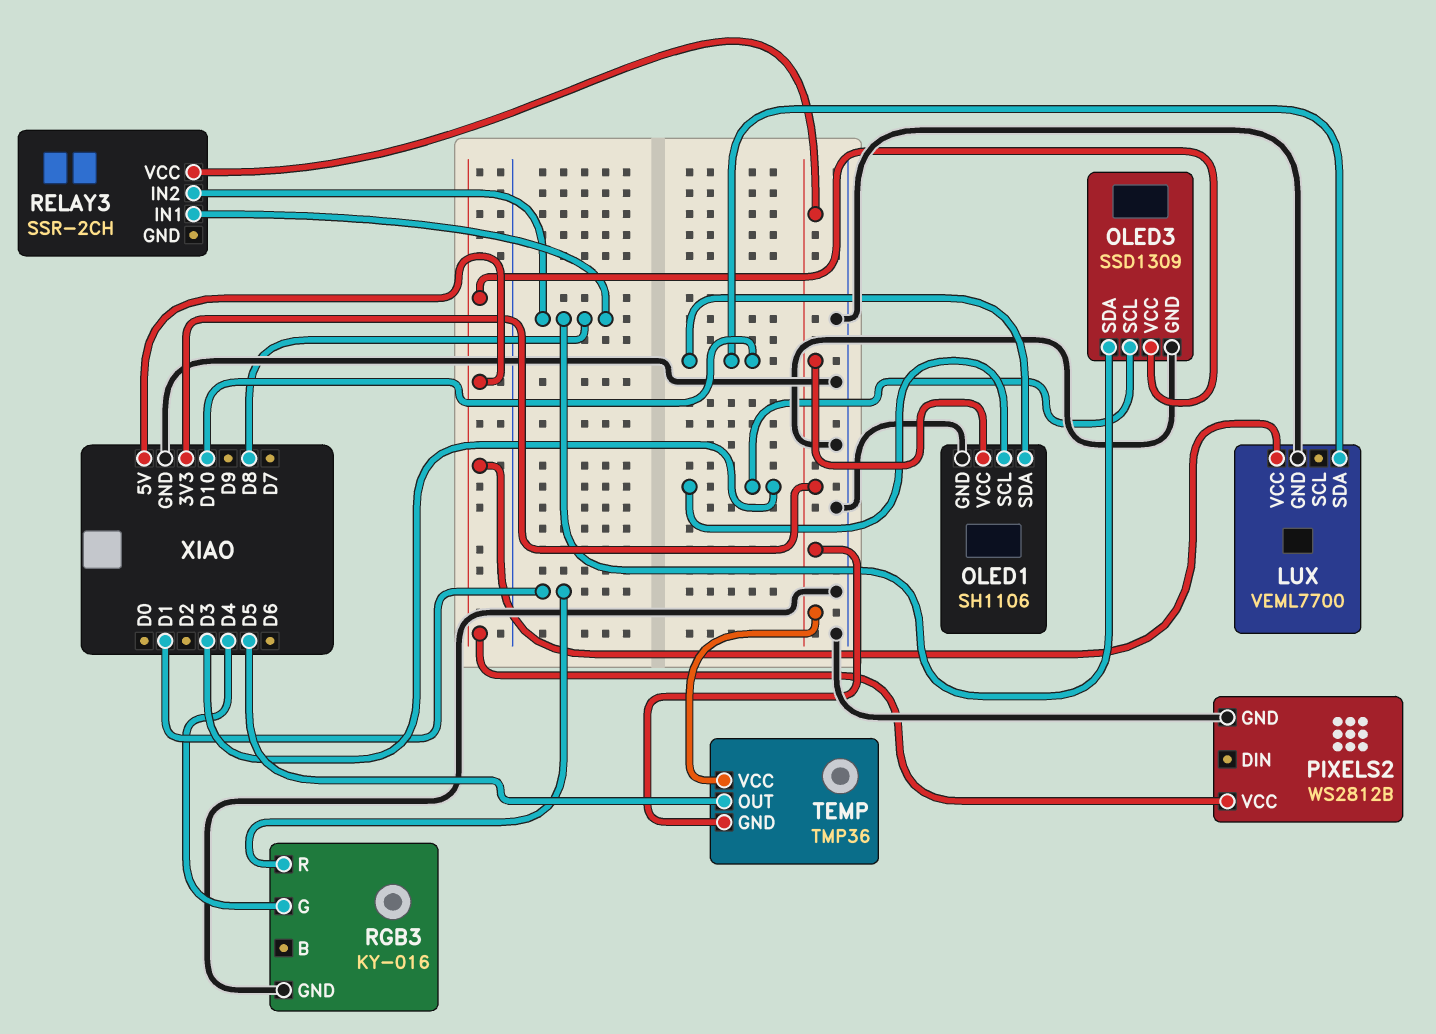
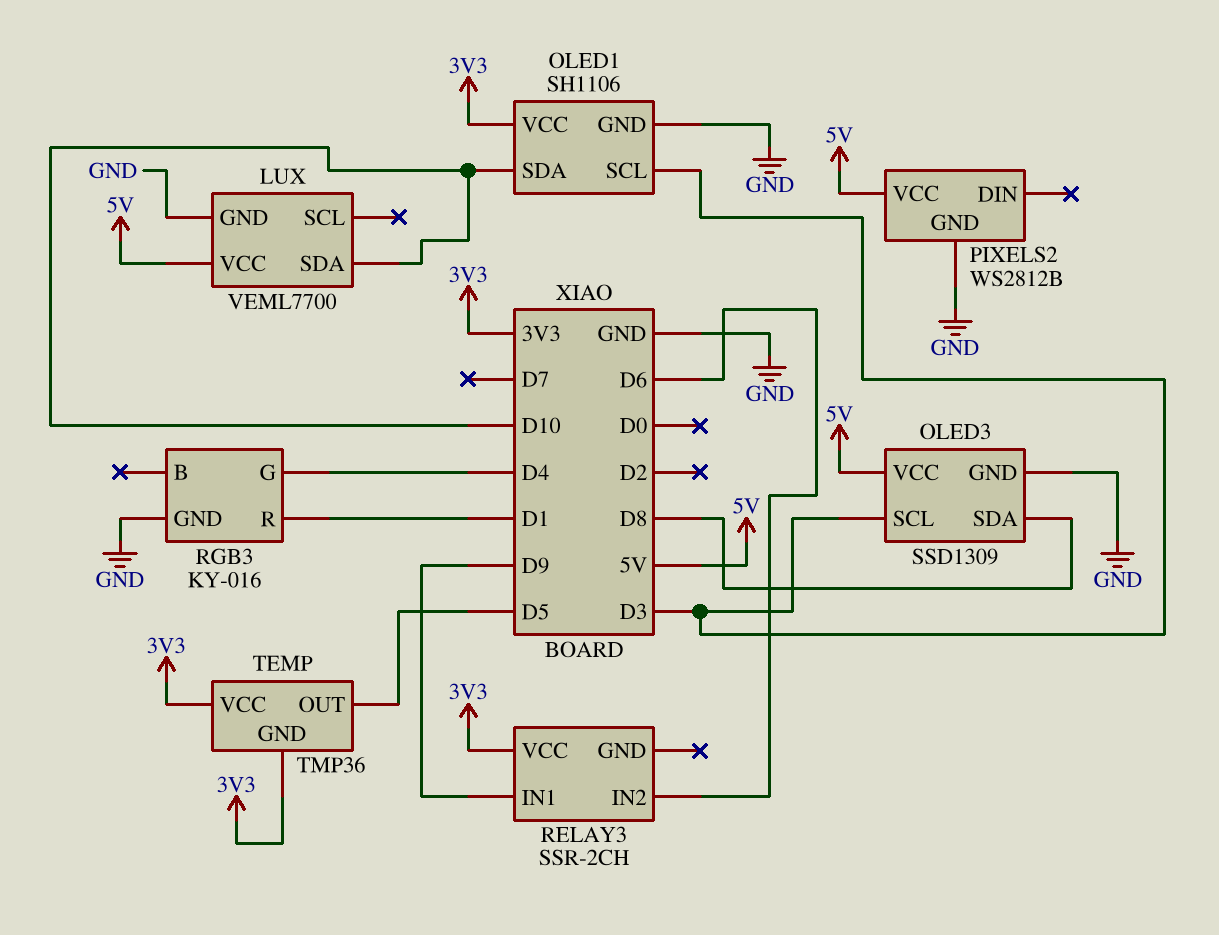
RELAY3 pin IN1: D8 -> D9
RELAY3 pin IN2: D8 -> D6

